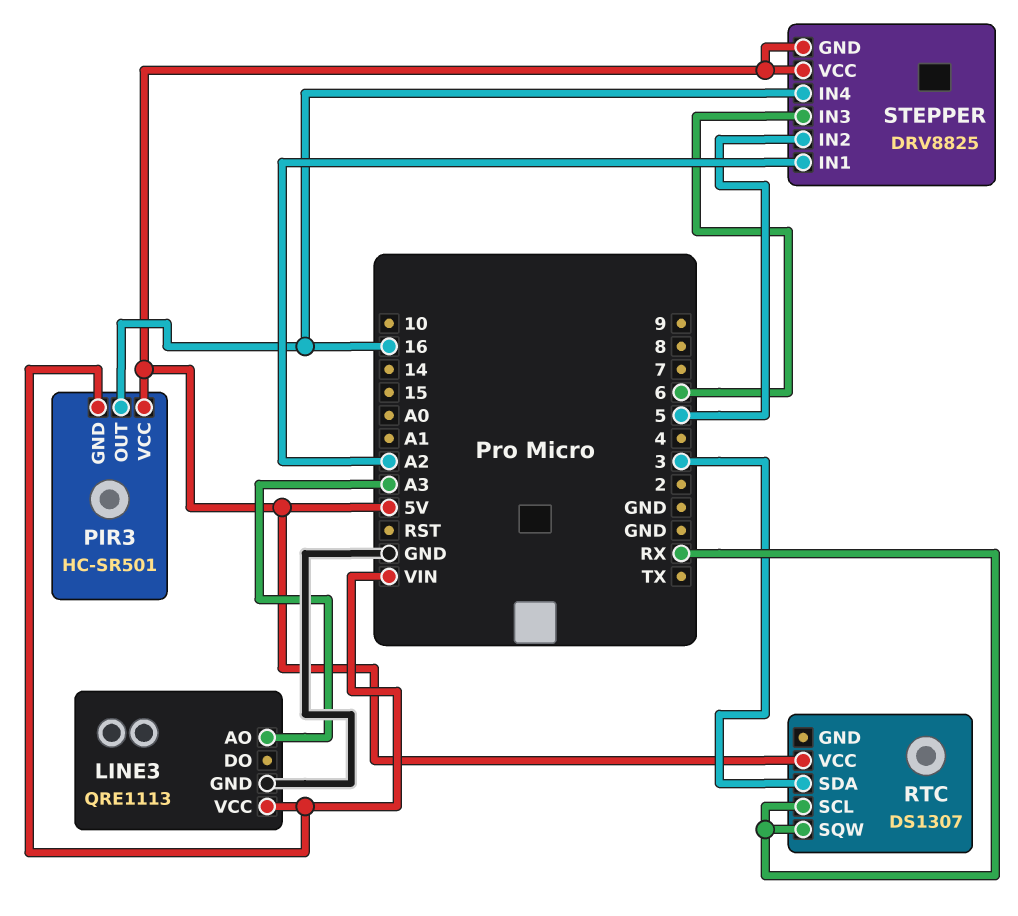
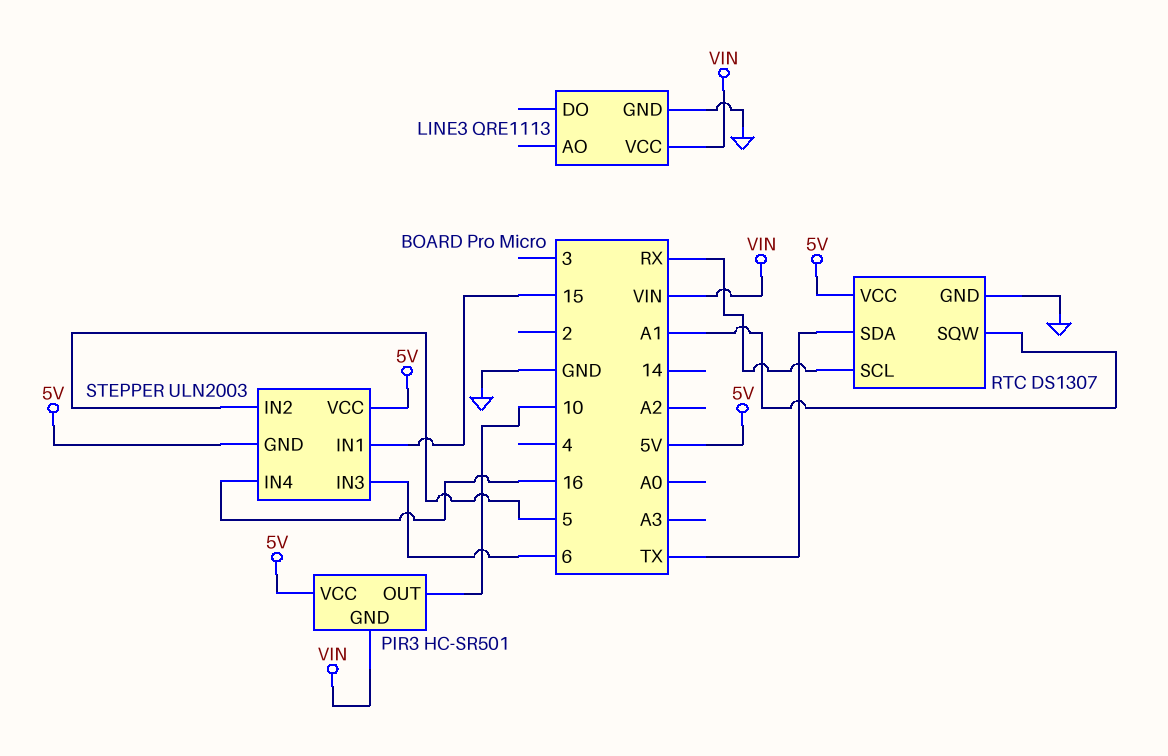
LINE3 pin AO: A3 -> none
PIR3 pin OUT: 16 -> 10
RTC pin GND: none -> GND
RTC pin SDA: 3 -> TX
RTC pin SQW: RX -> A1
STEPPER: DRV8825 -> ULN2003
STEPPER pin IN1: A2 -> 15

